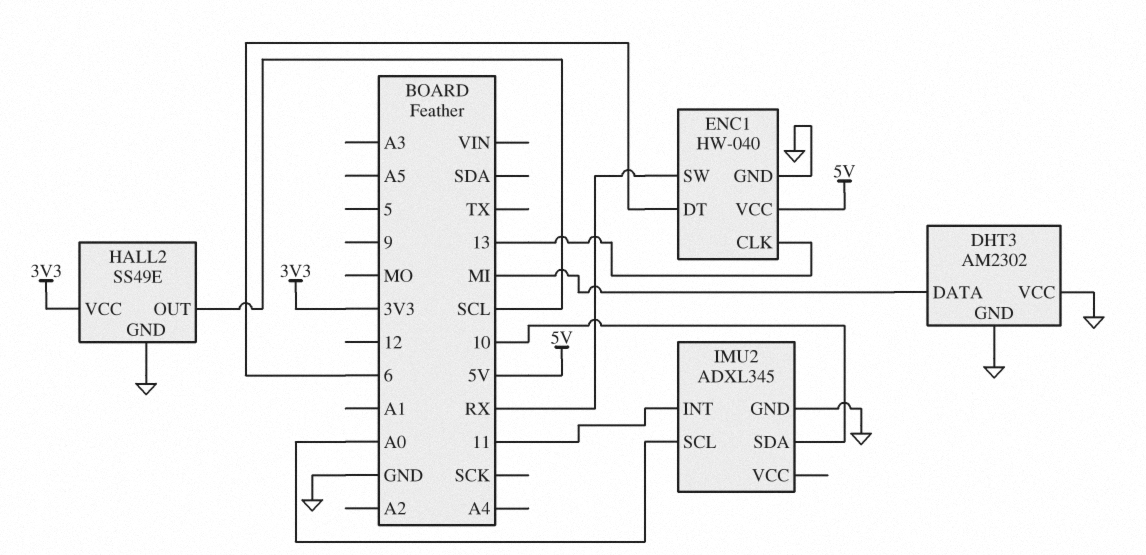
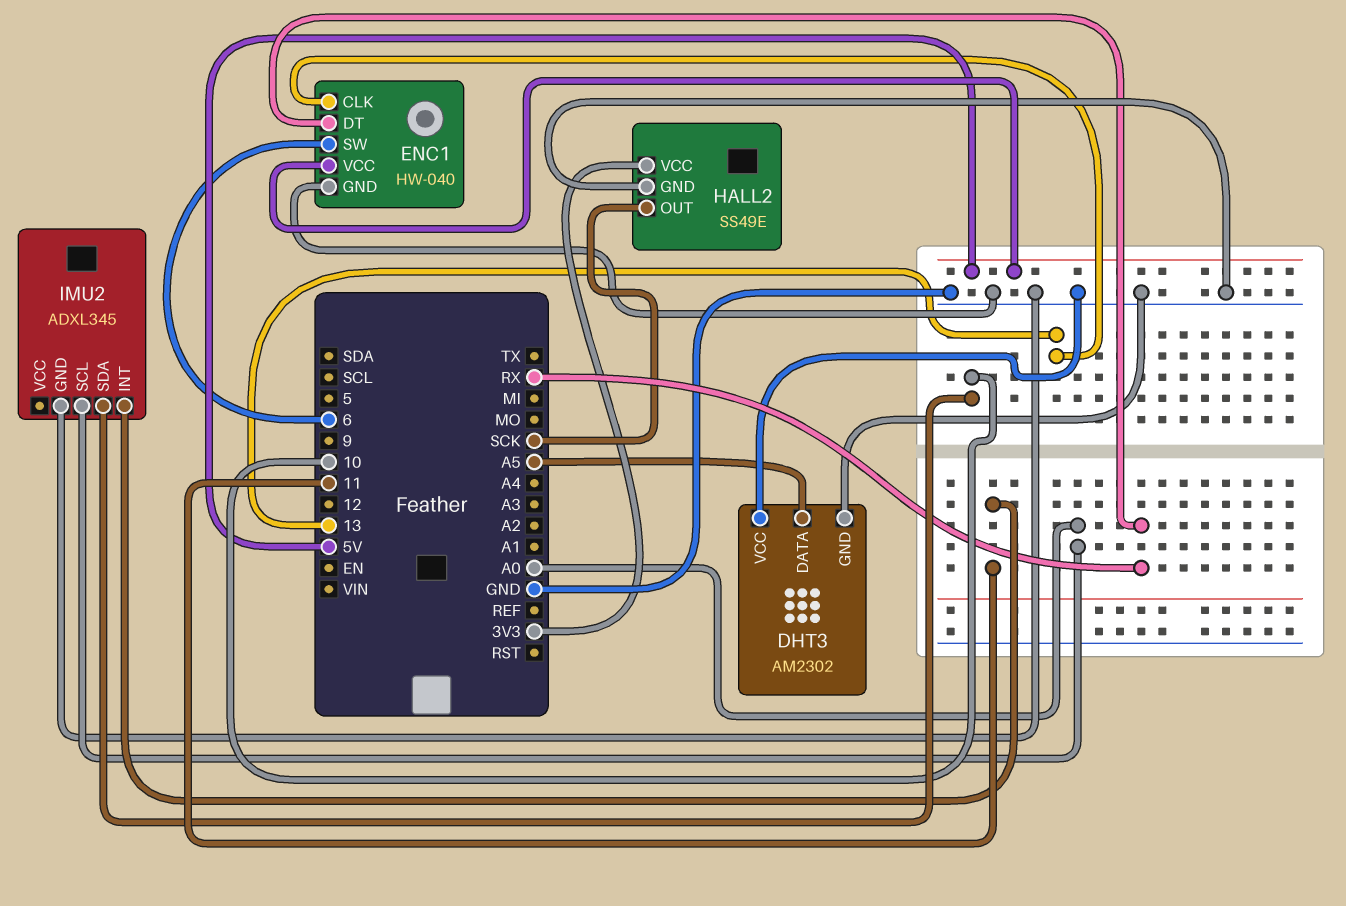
DHT3 pin DATA: MI -> A5
ENC1 pin DT: 6 -> RX
ENC1 pin SW: RX -> 6
HALL2 pin OUT: SCL -> SCK

